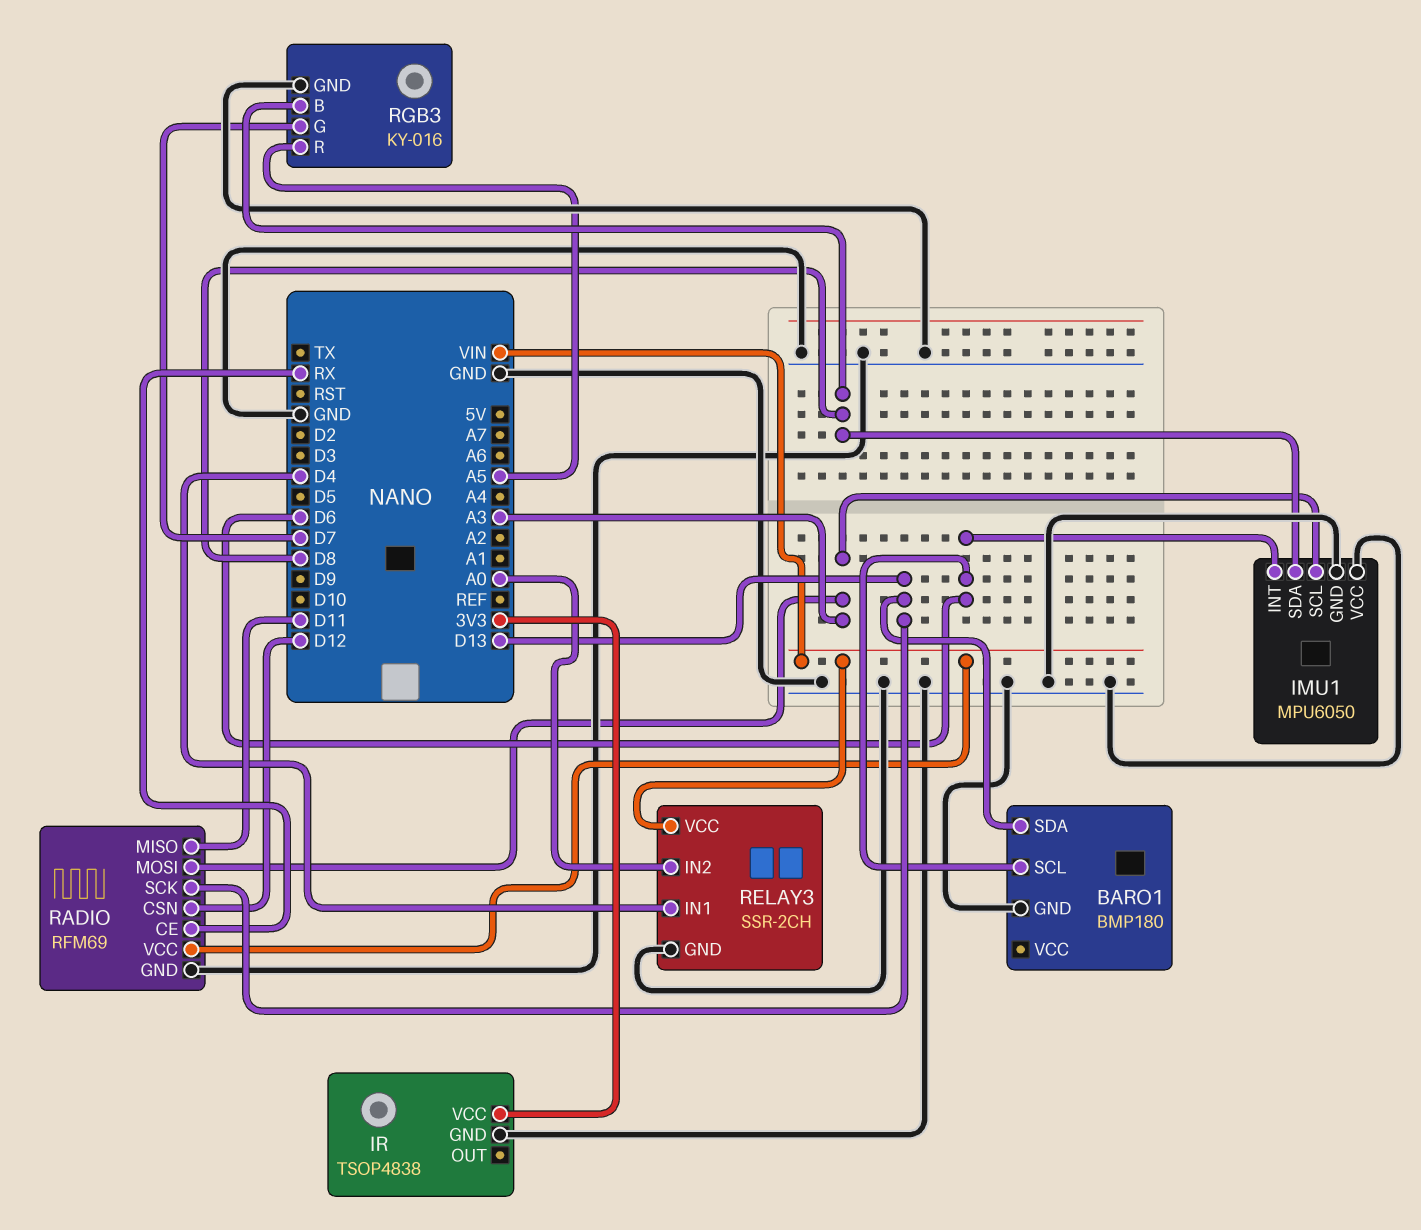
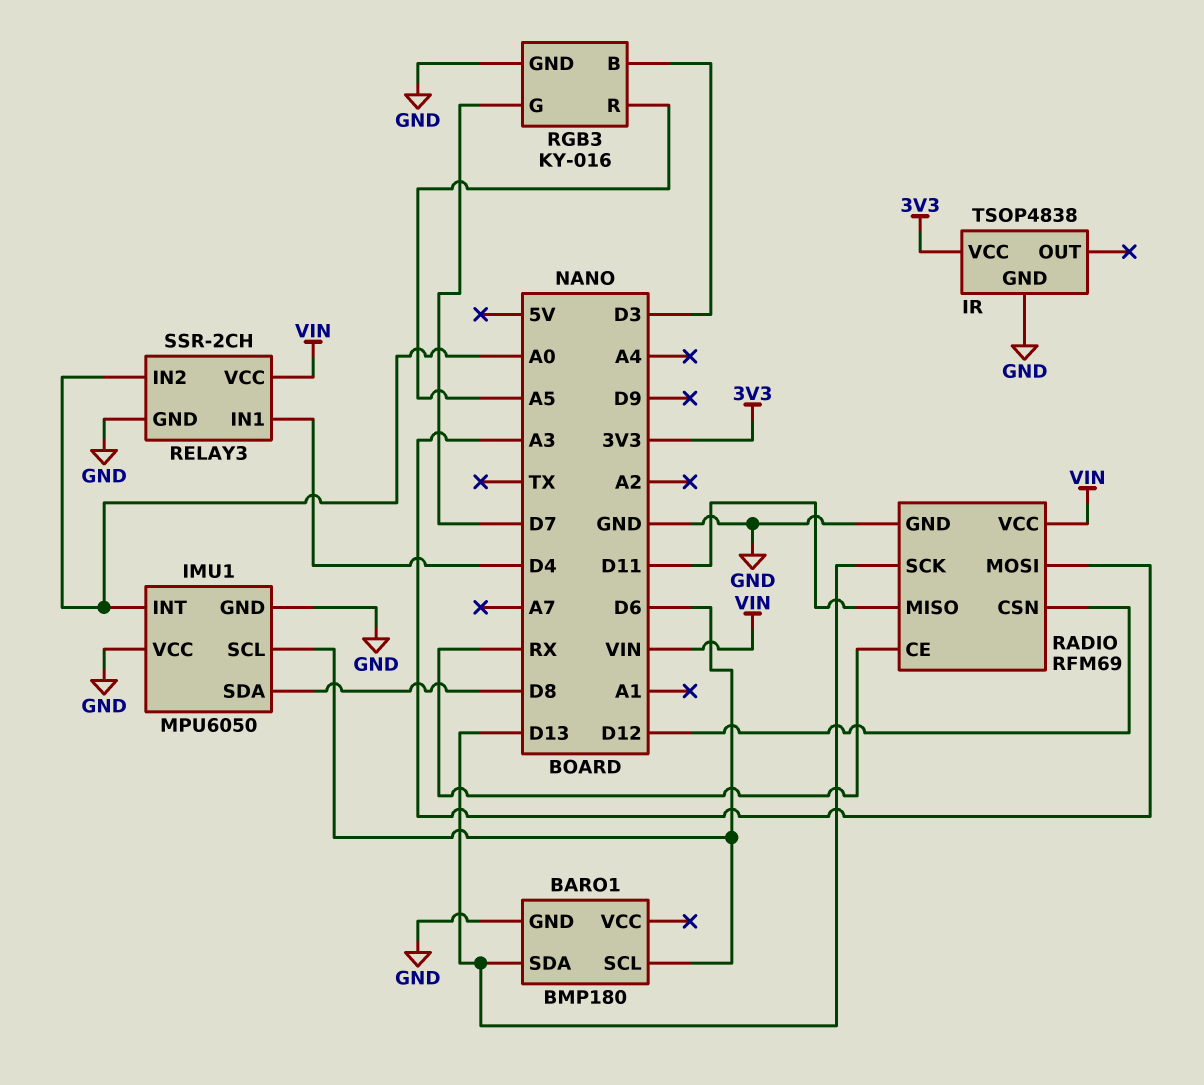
IMU1 pin INT: D6 -> A0
IMU1 pin SCL: A3 -> D6
RGB3 pin B: D8 -> D3

